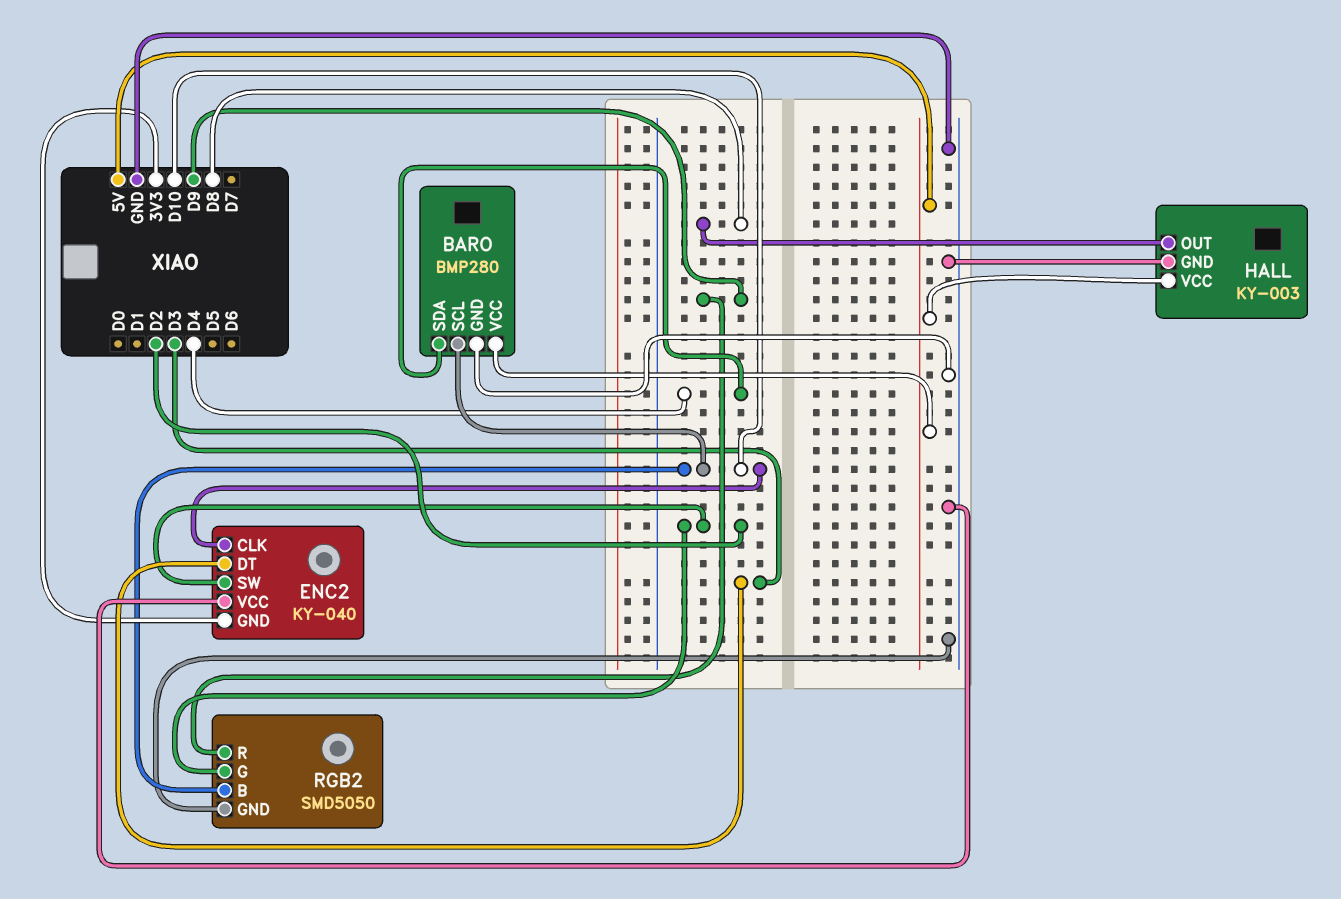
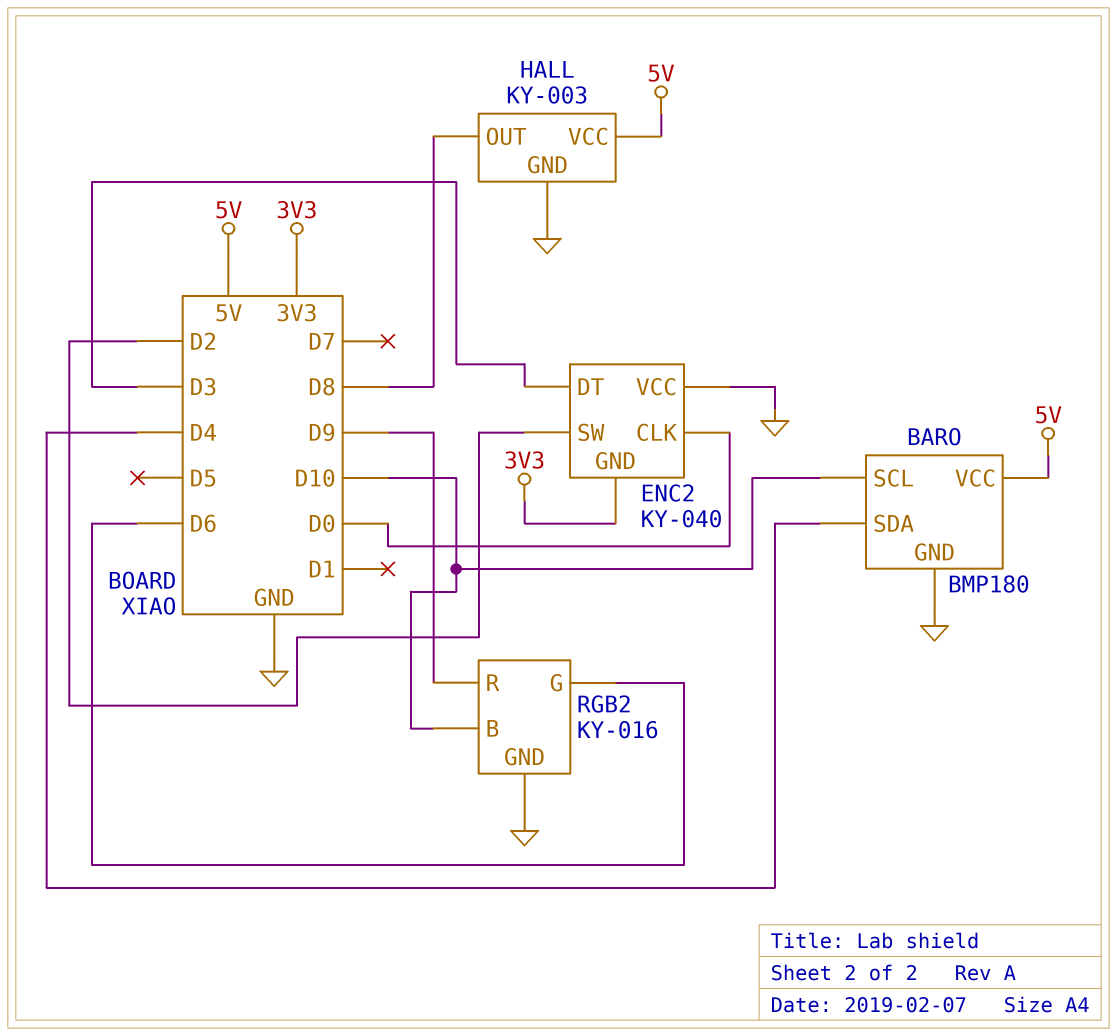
BARO: BMP280 -> BMP180
ENC2 pin CLK: D10 -> D0
RGB2: SMD5050 -> KY-016
RGB2 pin G: D2 -> D6

